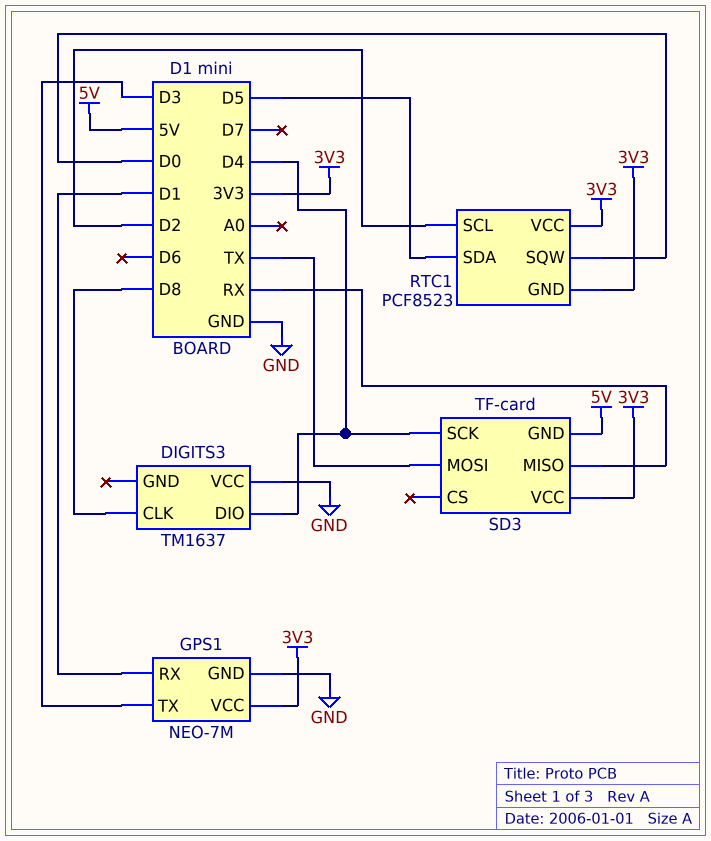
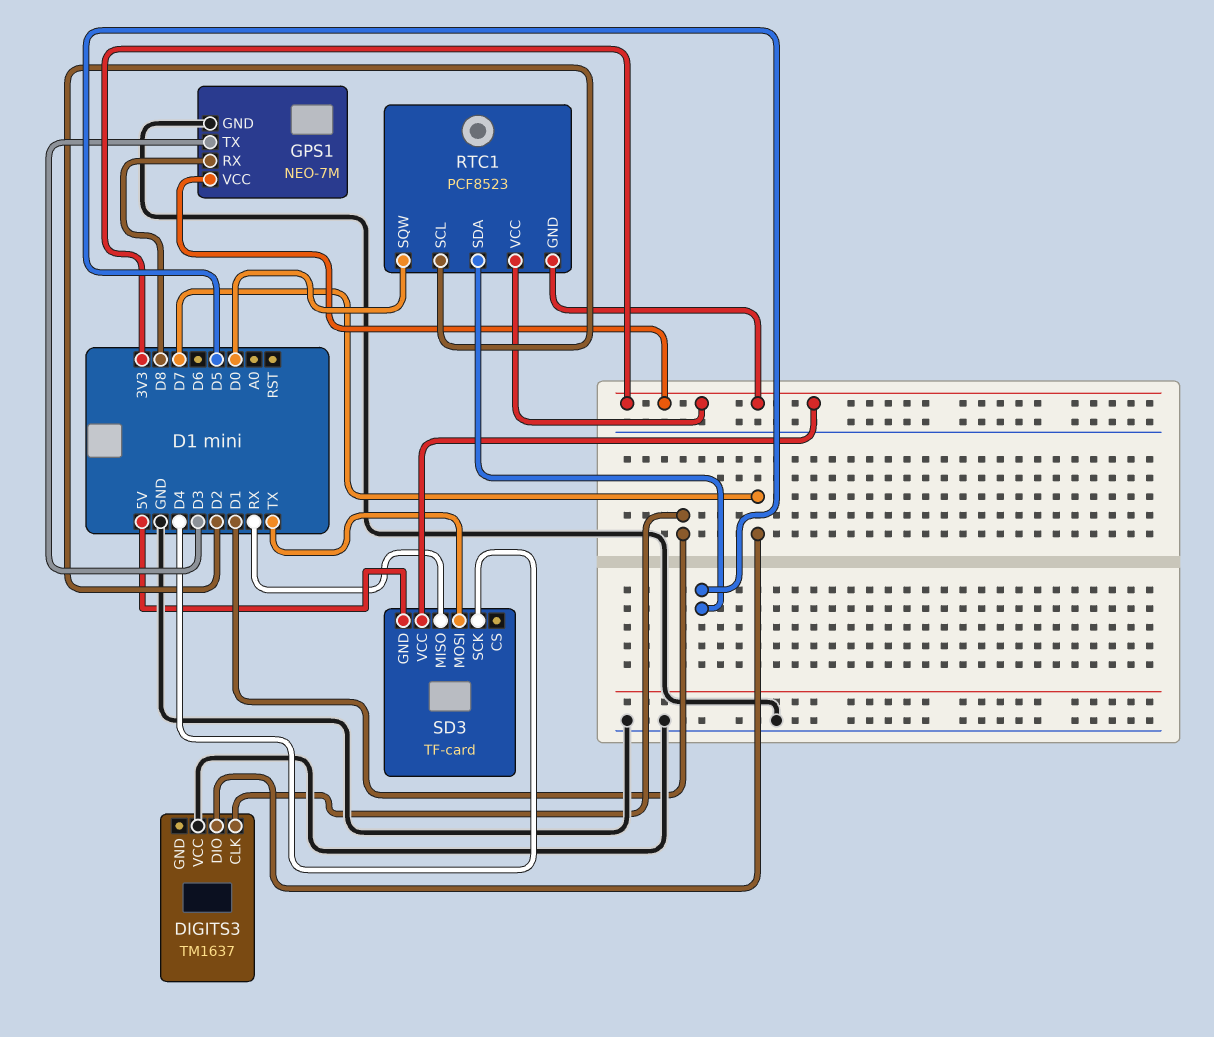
DIGITS3 pin CLK: D8 -> D1
DIGITS3 pin DIO: D4 -> D7
GPS1 pin RX: D1 -> D8

